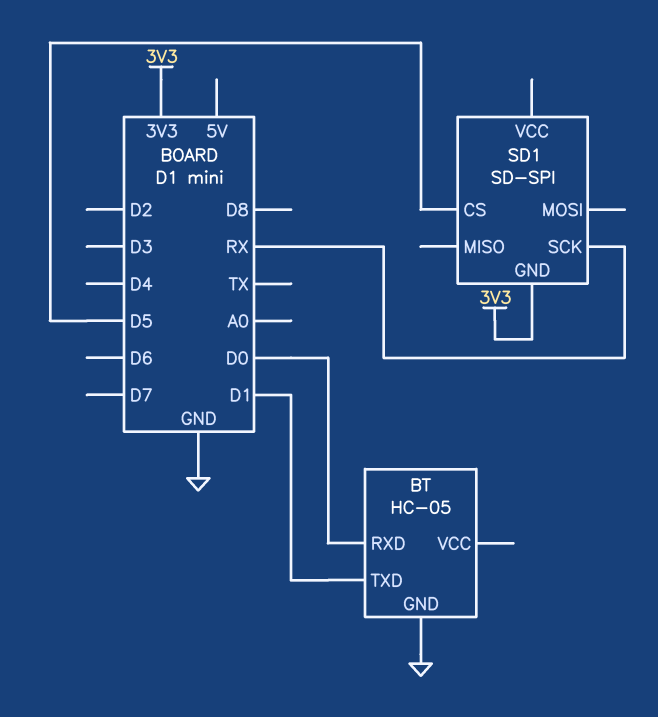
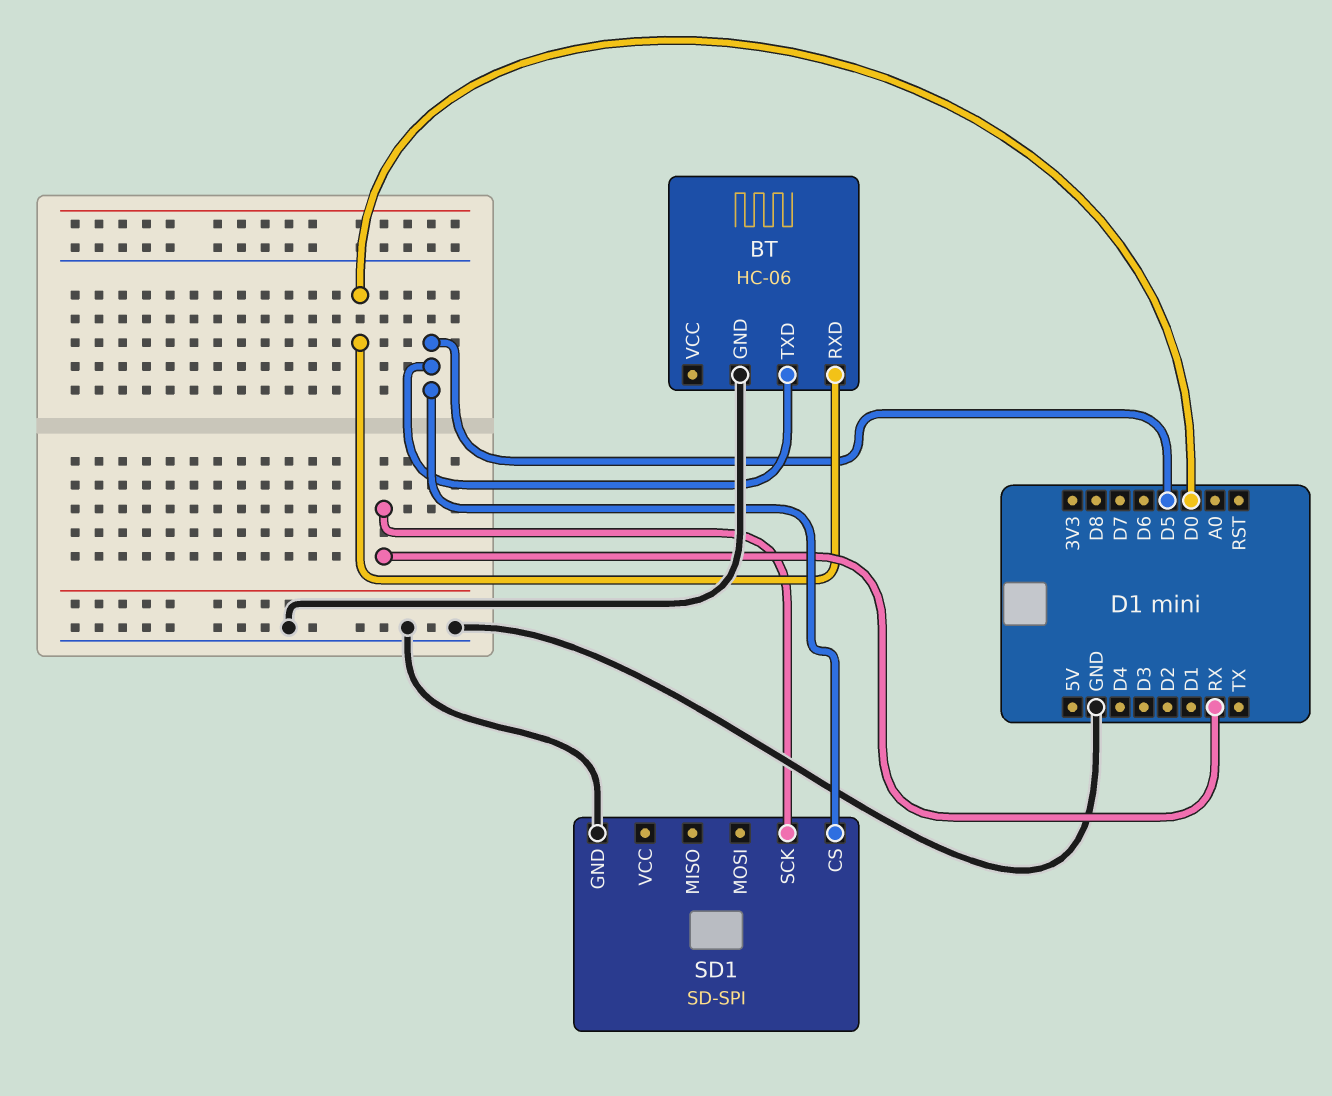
BT: HC-05 -> HC-06
BT pin TXD: D1 -> D5
SD1 pin GND: 3V3 -> GND

